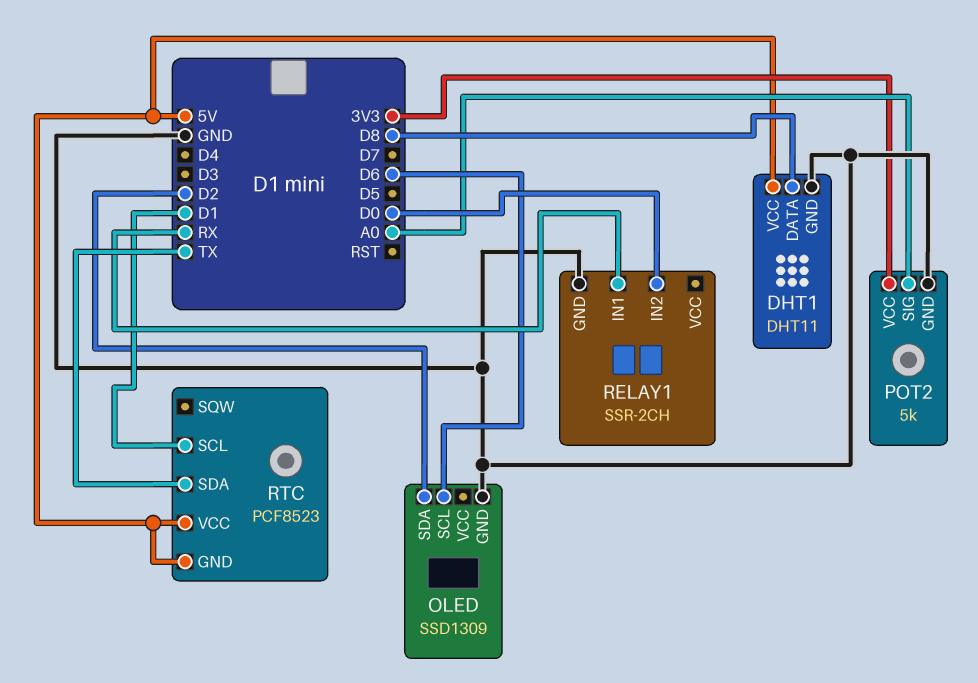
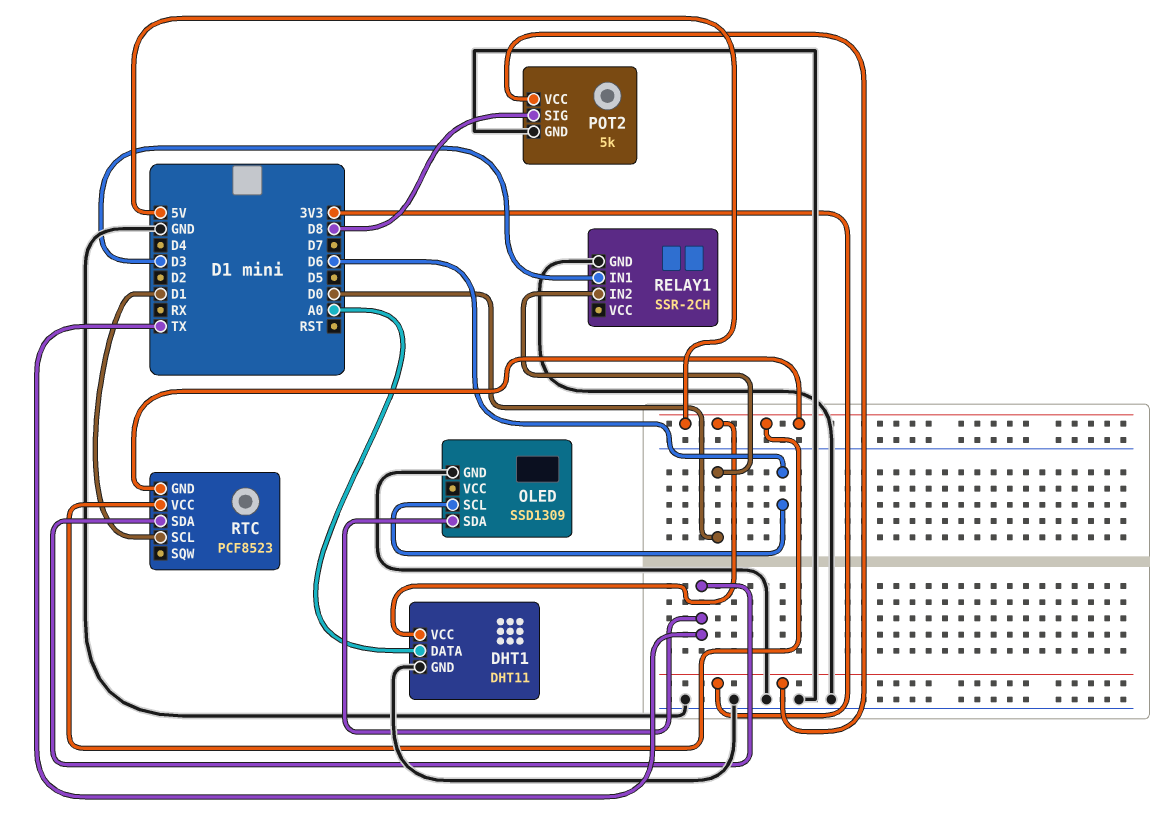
DHT1 pin DATA: D8 -> A0
OLED pin SDA: D2 -> TX
POT2 pin SIG: A0 -> D8
RELAY1 pin IN1: RX -> D3

